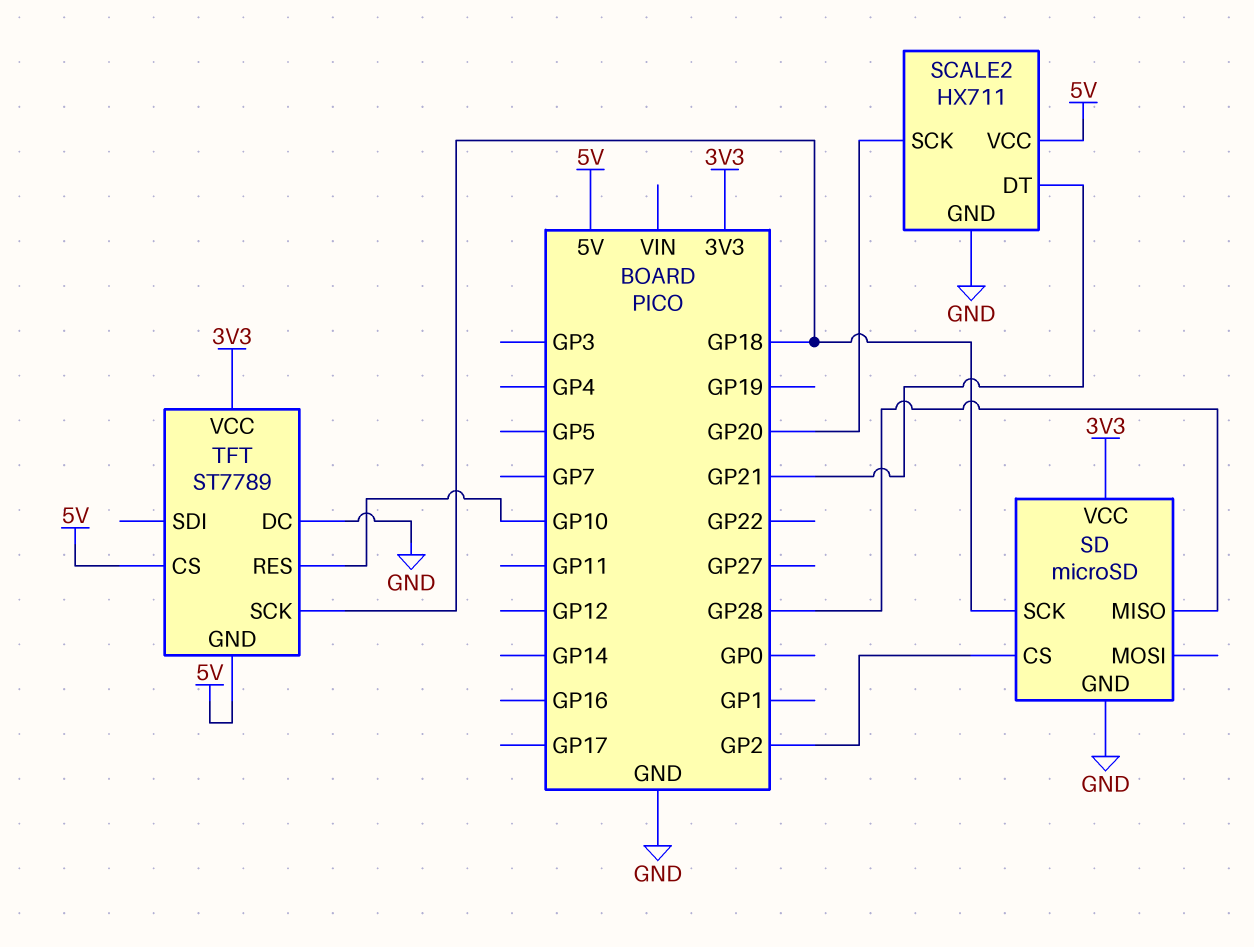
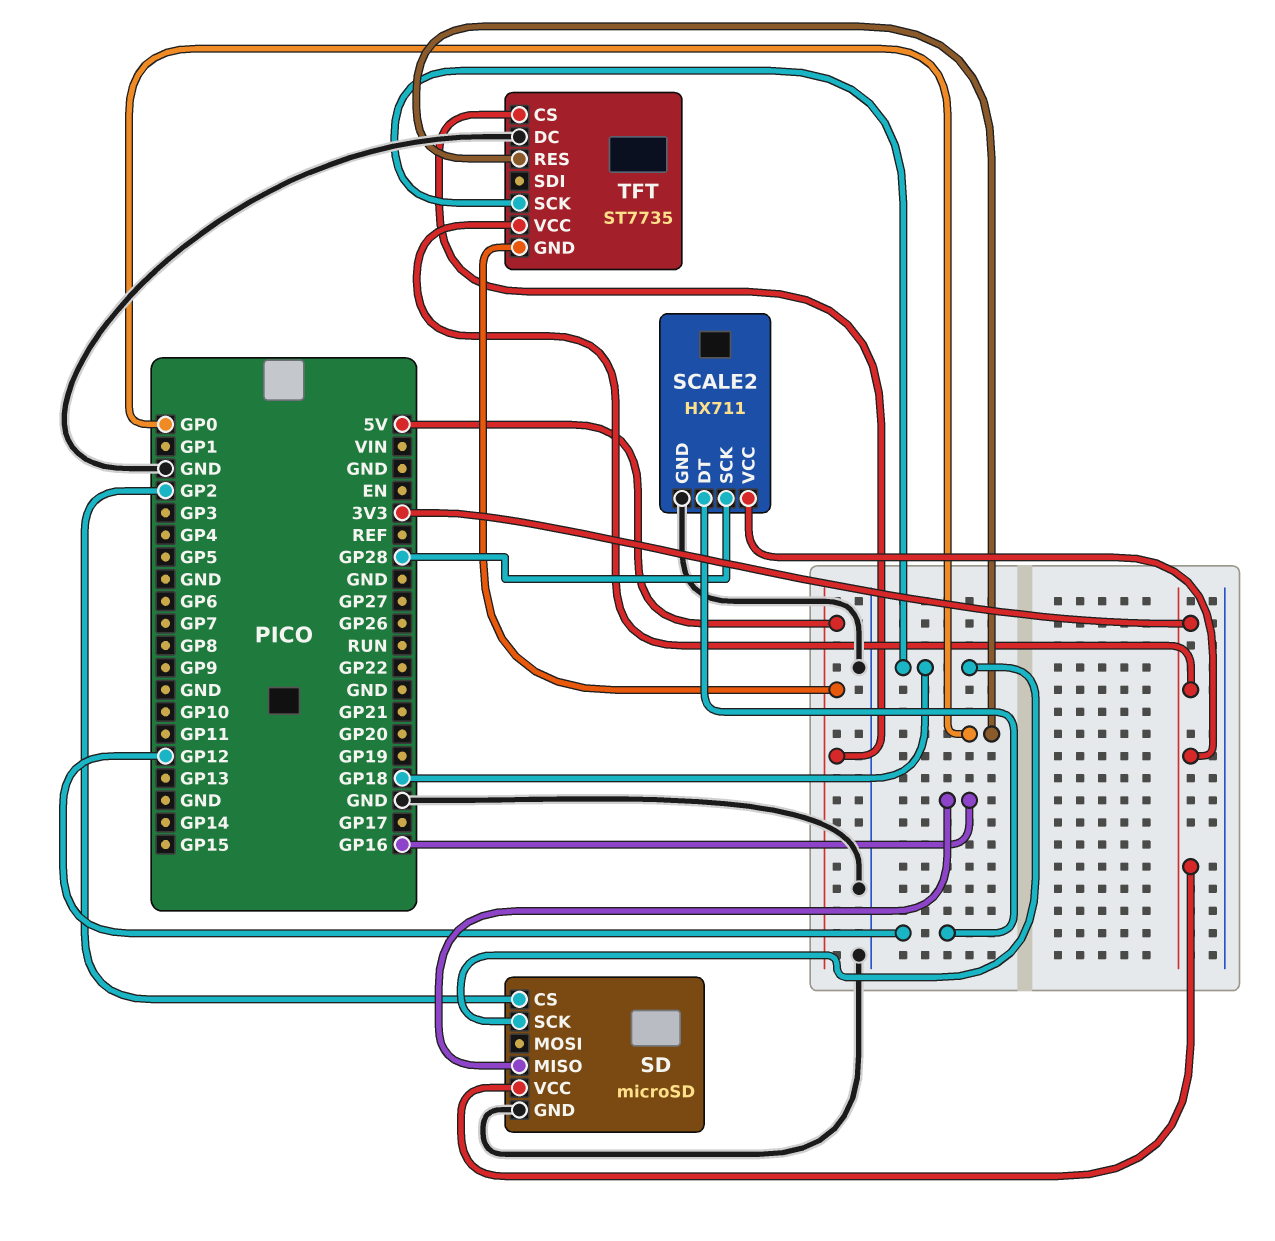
SCALE2 pin DT: GP21 -> GP12
SCALE2 pin SCK: GP20 -> GP28
SCALE2 pin VCC: 5V -> 3V3
SD pin MISO: GP28 -> GP16
TFT: ST7789 -> ST7735
TFT pin RES: GP10 -> GP0

